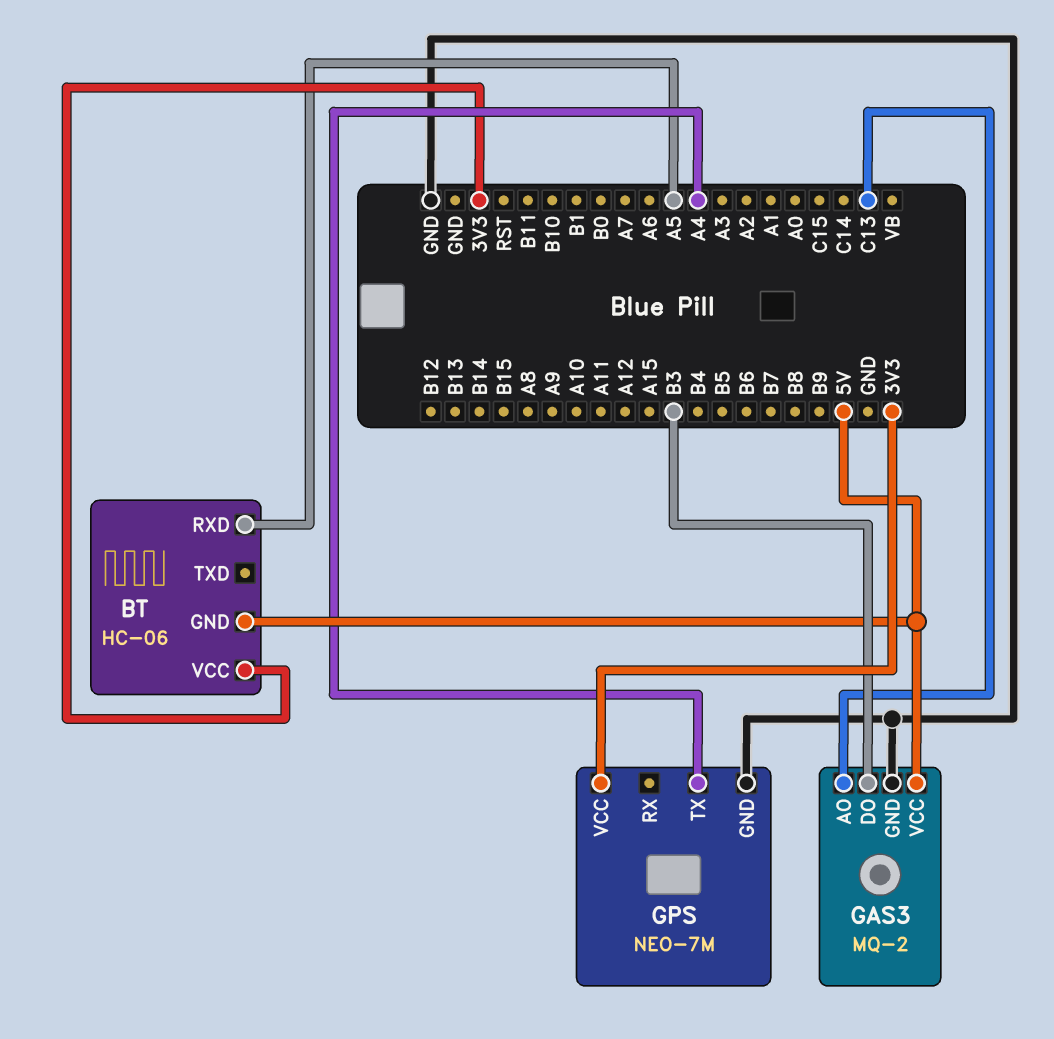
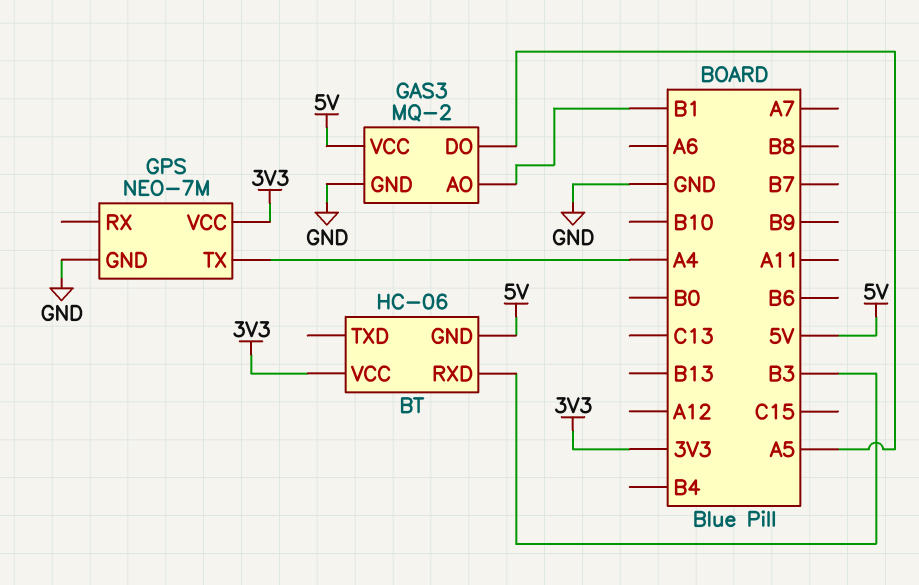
BT pin RXD: A5 -> B3
GAS3 pin AO: C13 -> B1
GAS3 pin DO: B3 -> A5

